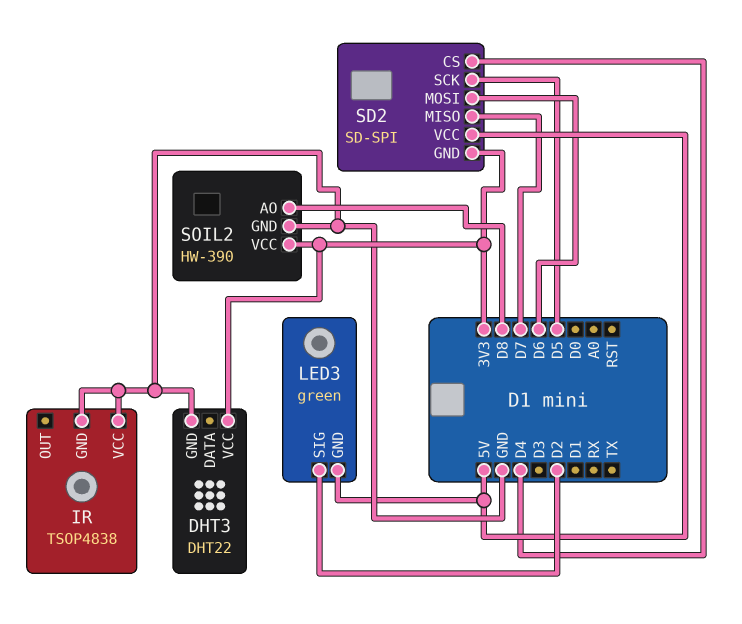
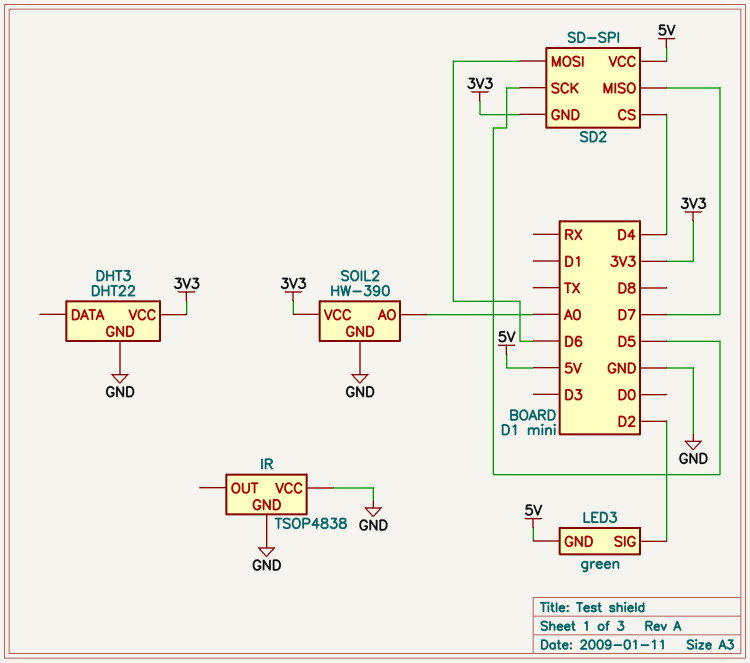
SOIL2 pin AO: D8 -> A0

